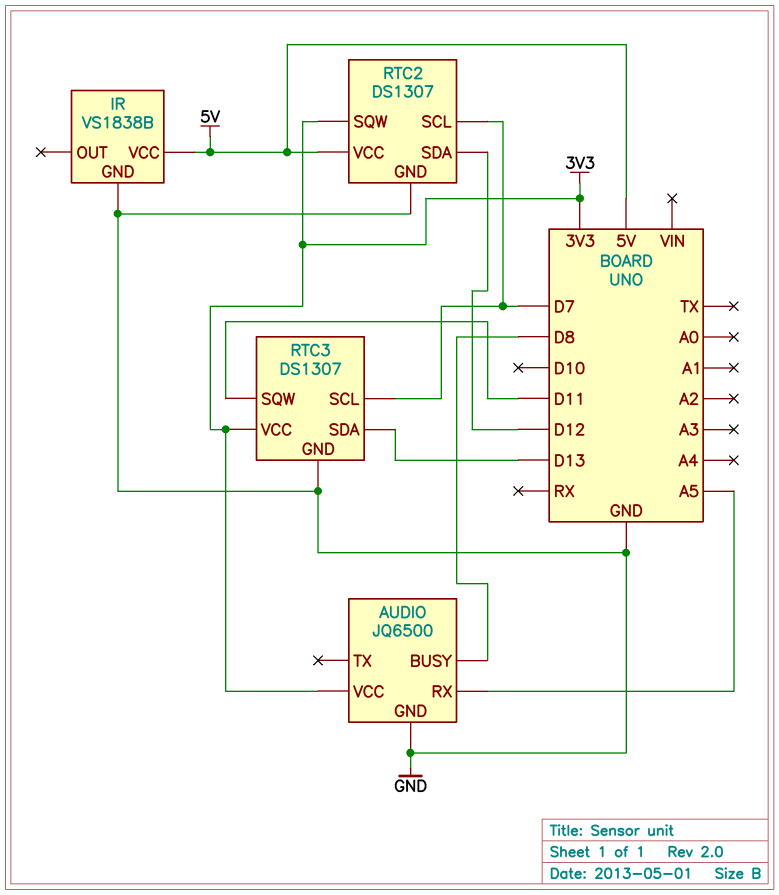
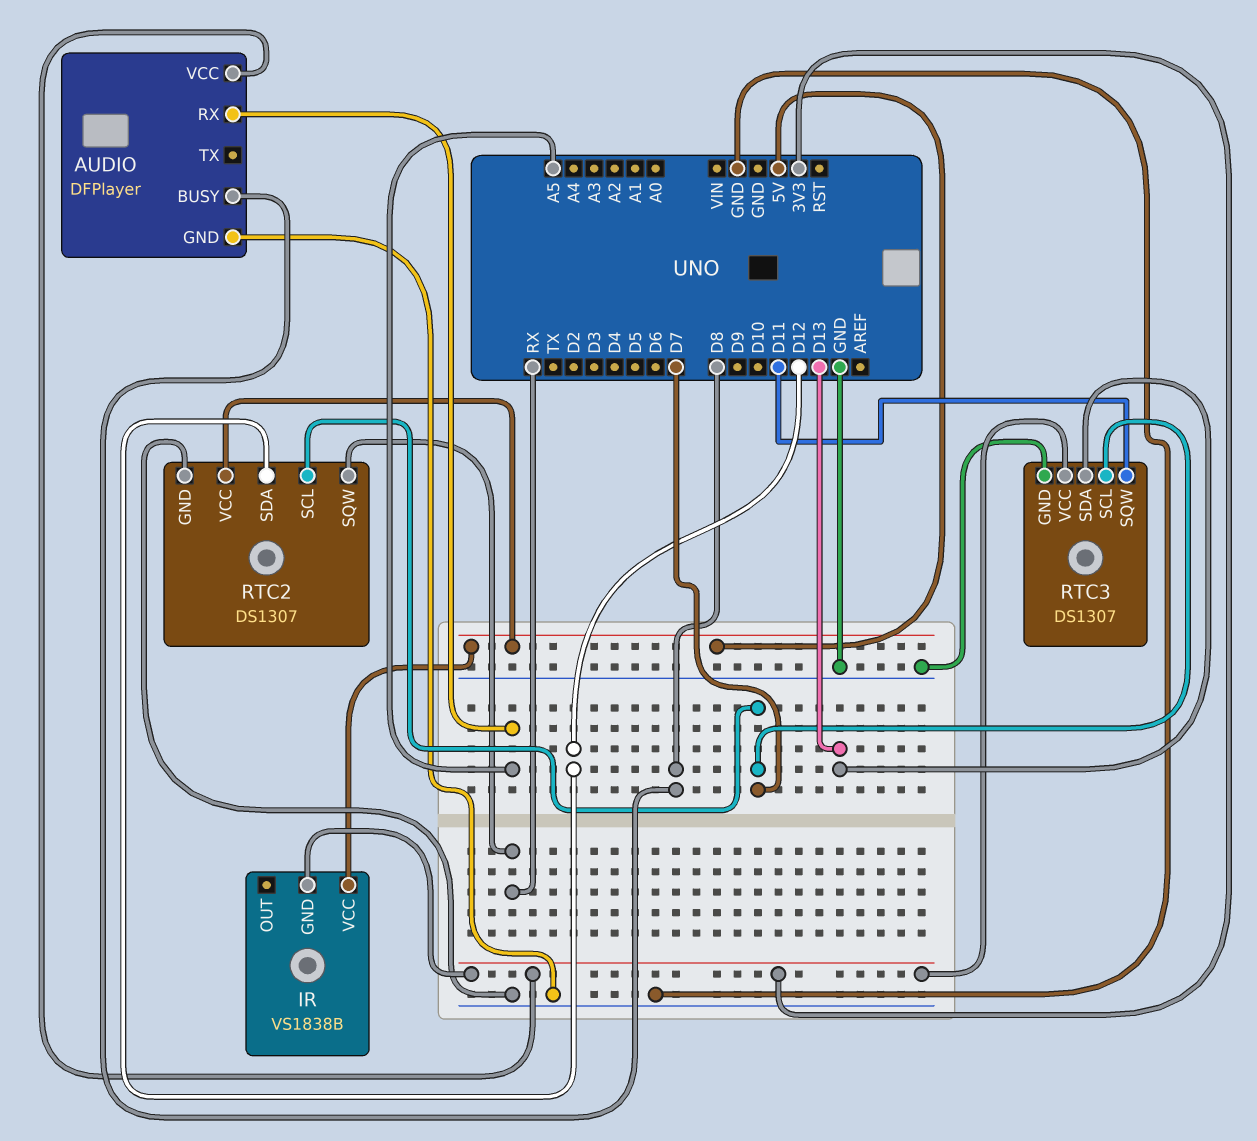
AUDIO: JQ6500 -> DFPlayer
IR pin GND: GND -> 3V3
RTC2 pin SQW: 3V3 -> RX

